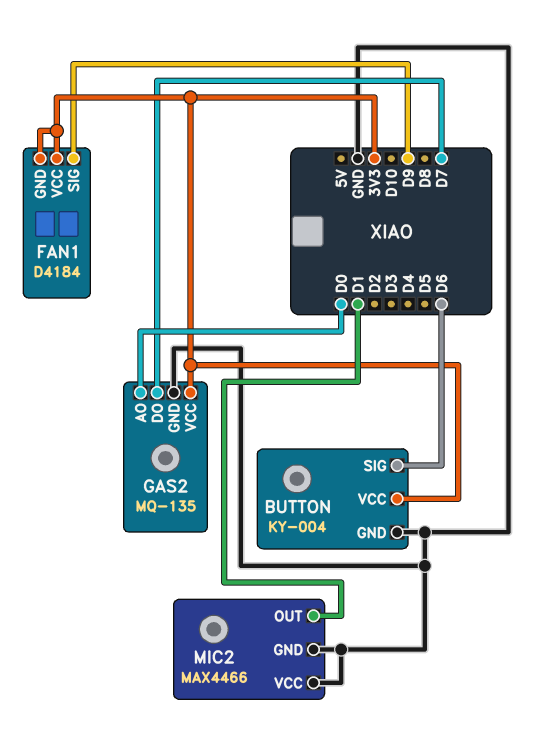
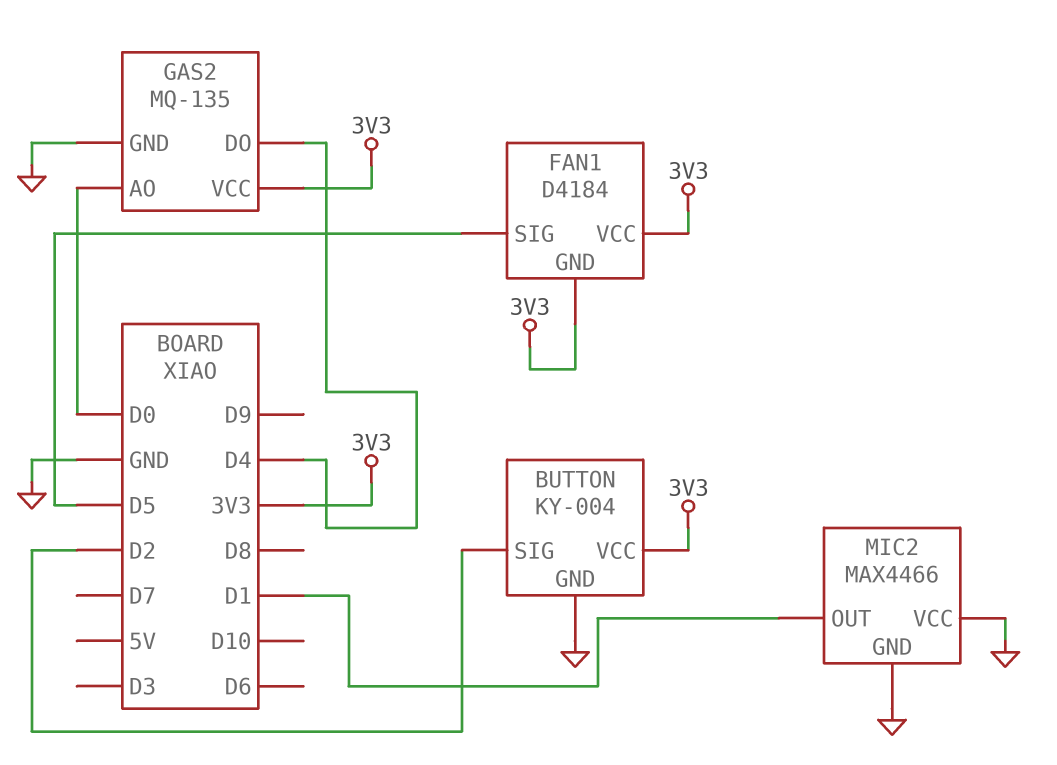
BUTTON pin SIG: D6 -> D2
FAN1 pin SIG: D9 -> D5
GAS2 pin DO: D7 -> D4

